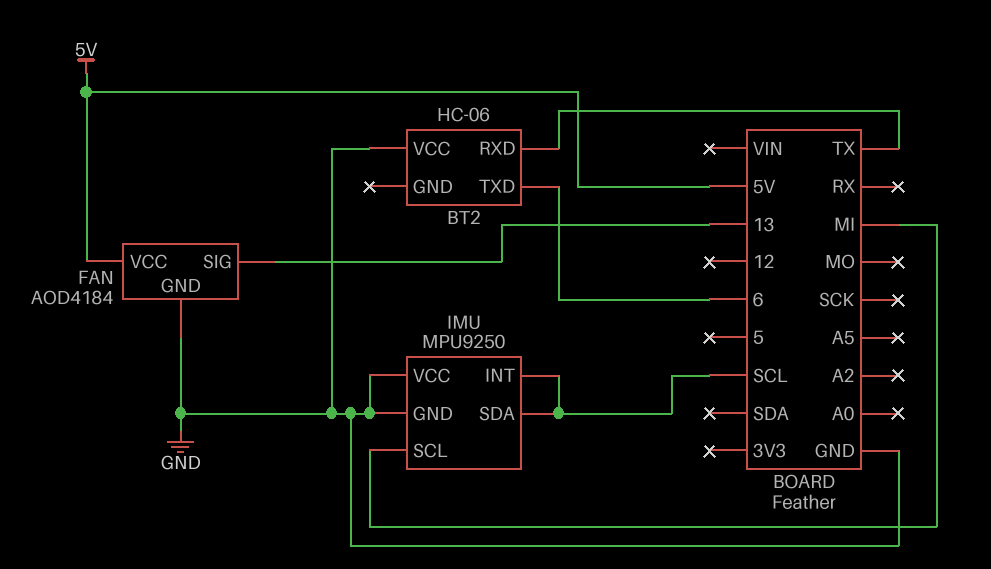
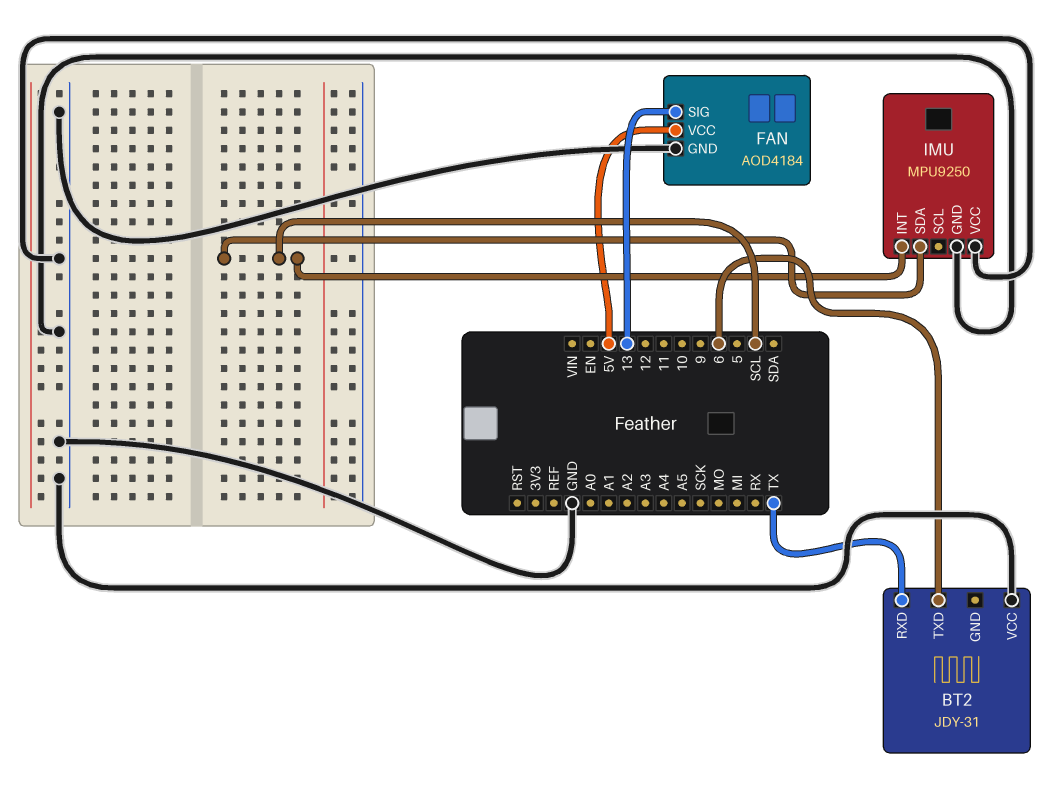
BT2: HC-06 -> JDY-31
IMU pin SCL: MI -> none

